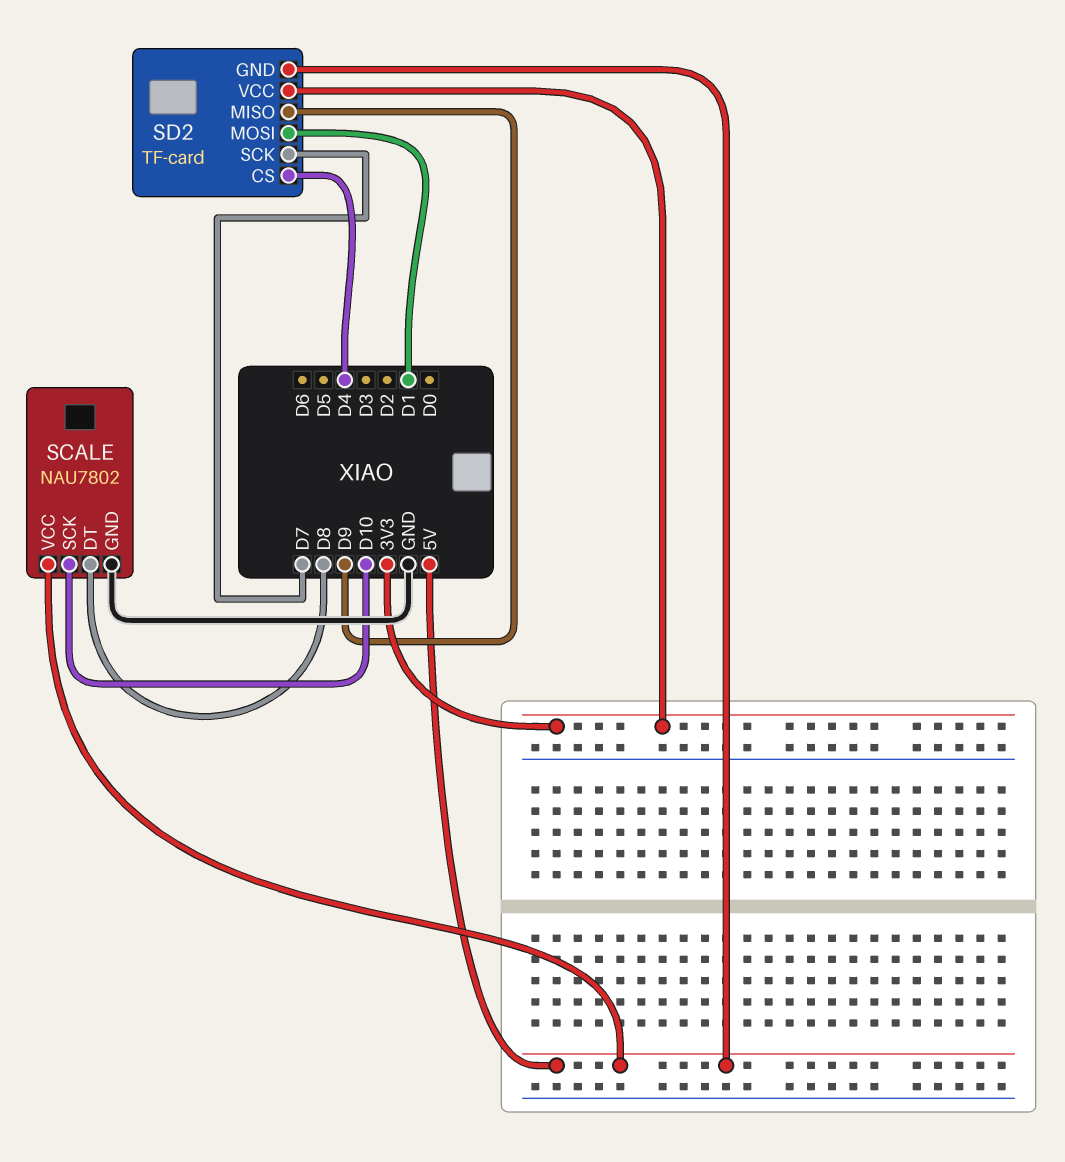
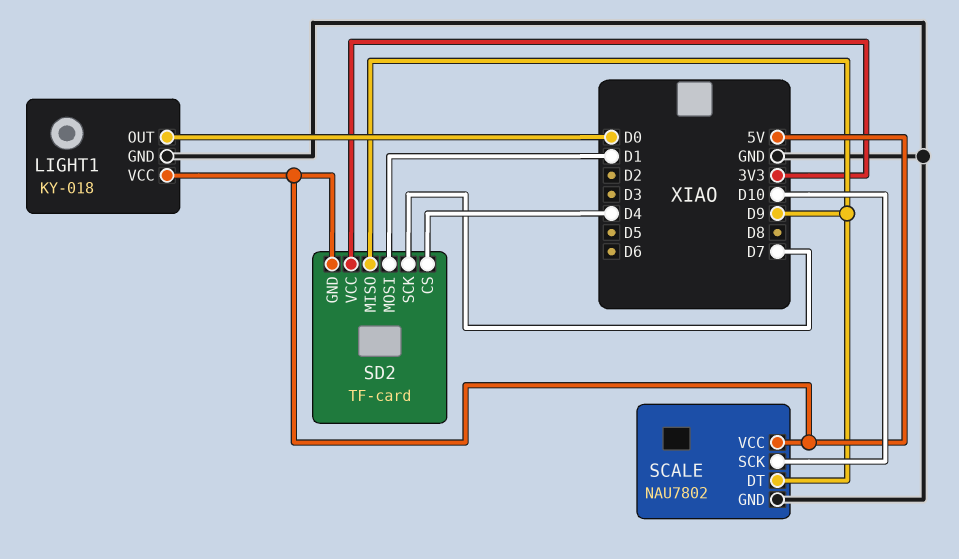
LIGHT1: none -> KY-018
LIGHT1 pin GND: none -> GND
LIGHT1 pin OUT: none -> D0
LIGHT1 pin VCC: none -> 5V
SCALE pin DT: D8 -> D9

